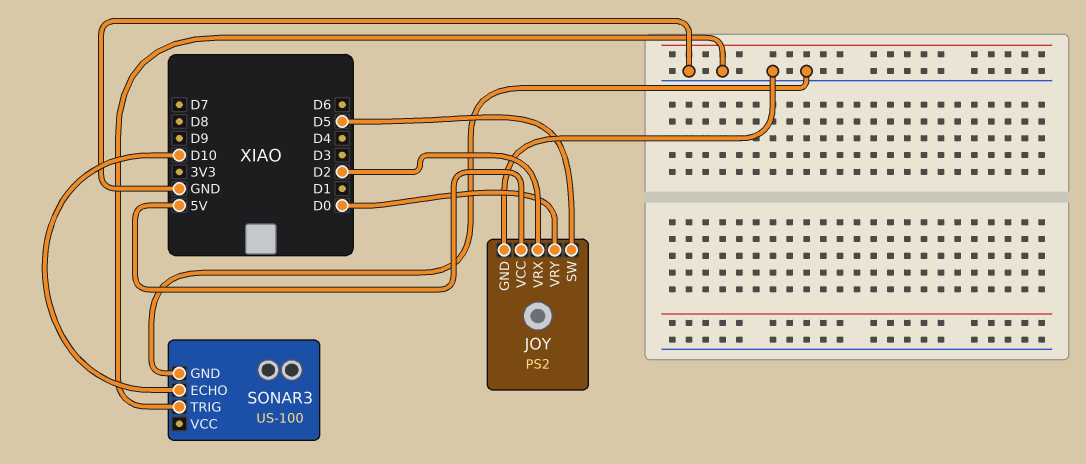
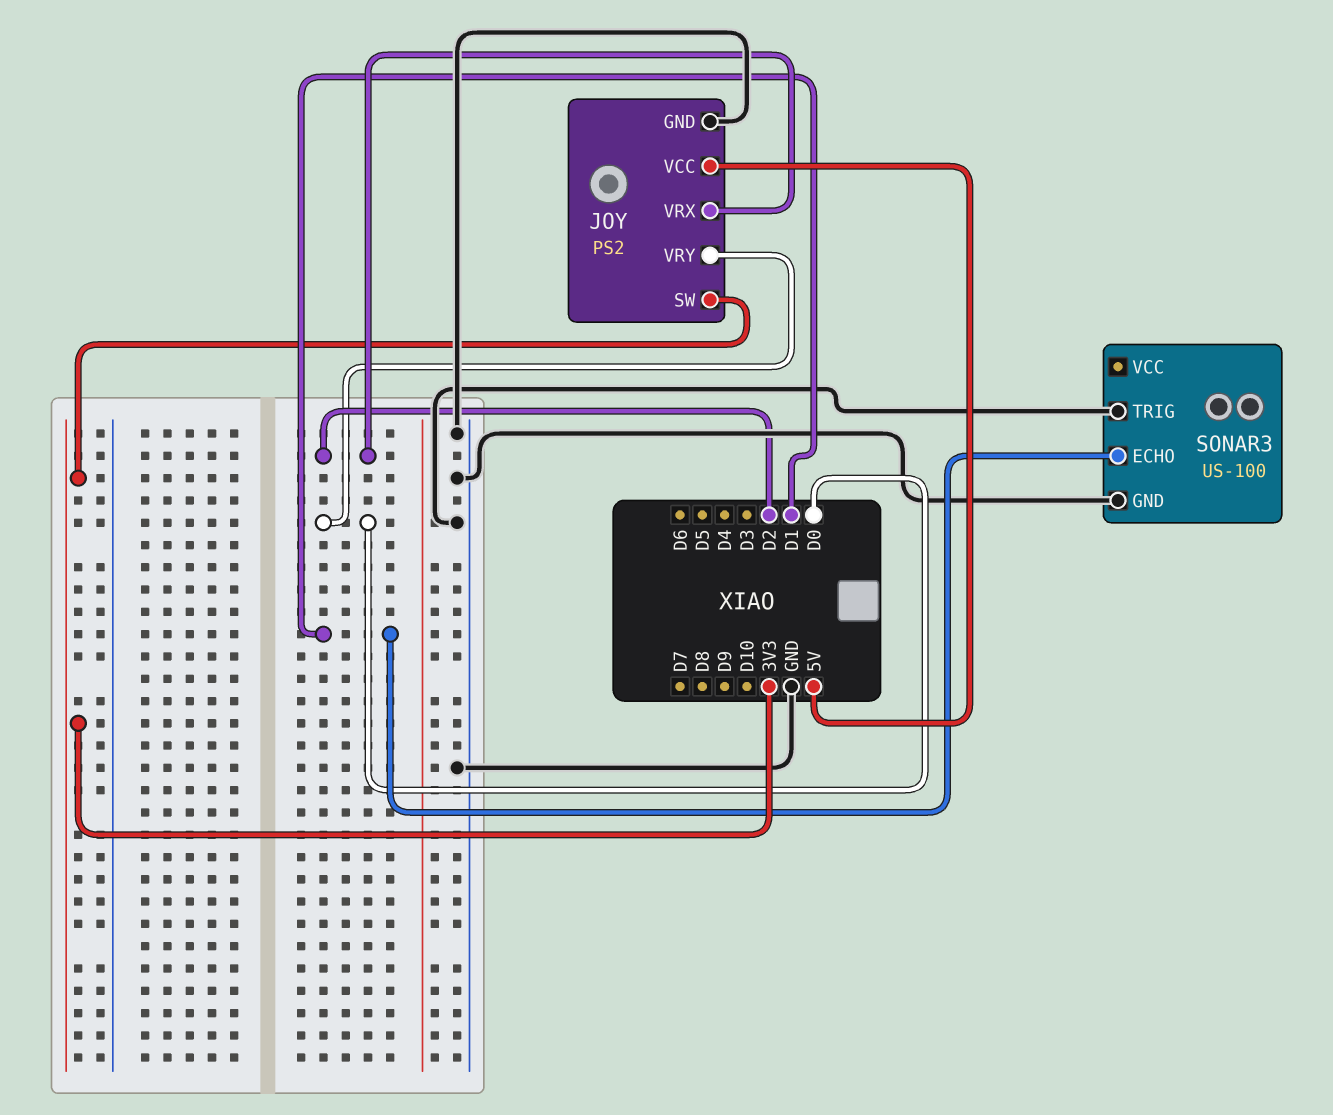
JOY pin SW: D5 -> 3V3
SONAR3 pin ECHO: D10 -> D1

